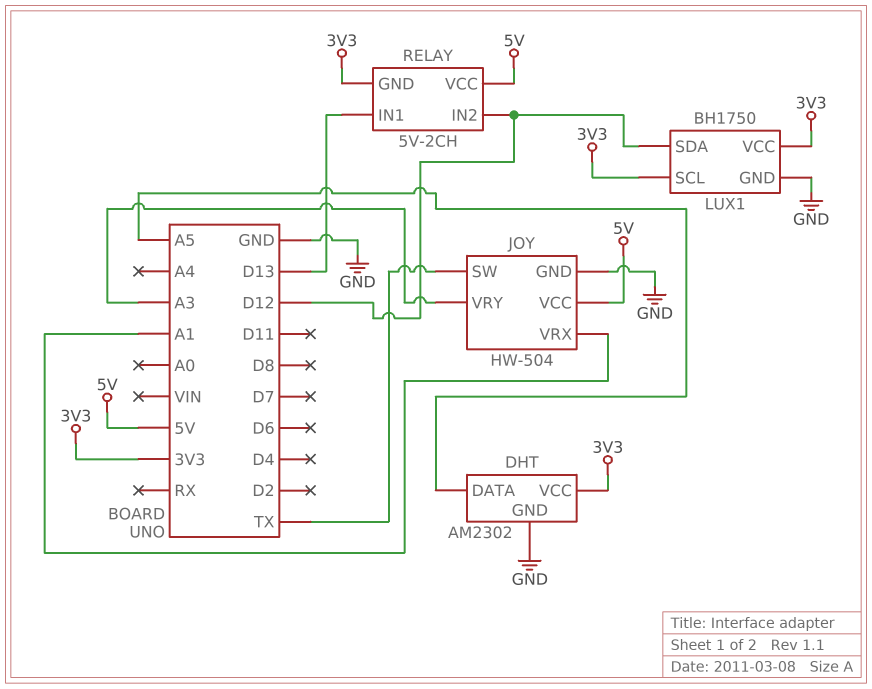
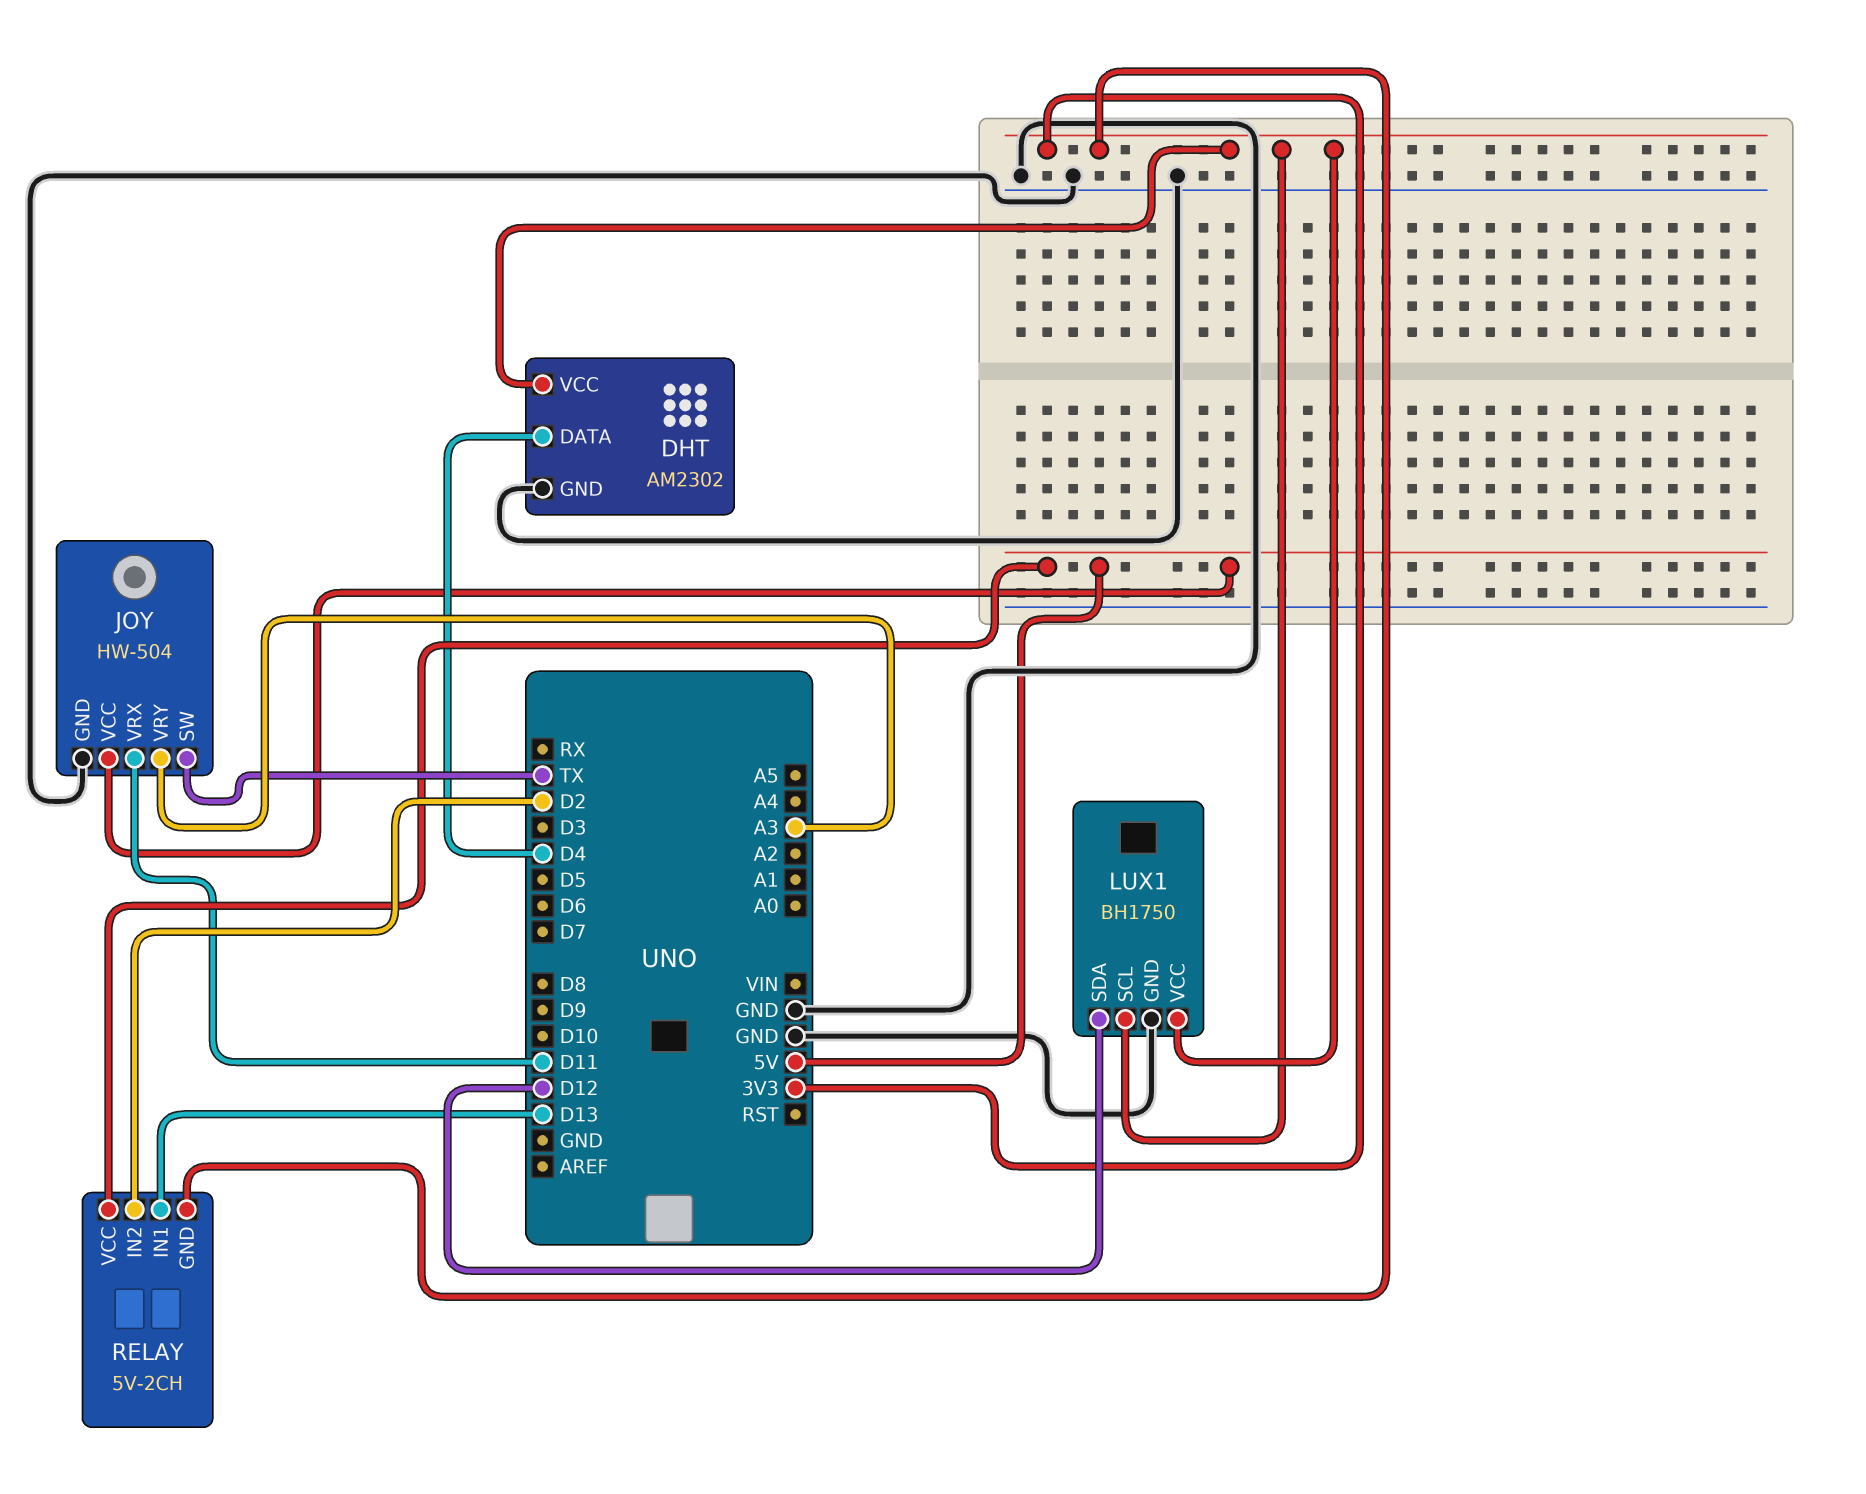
DHT pin DATA: A5 -> D4
JOY pin VRX: A1 -> D11
RELAY pin IN2: D12 -> D2

